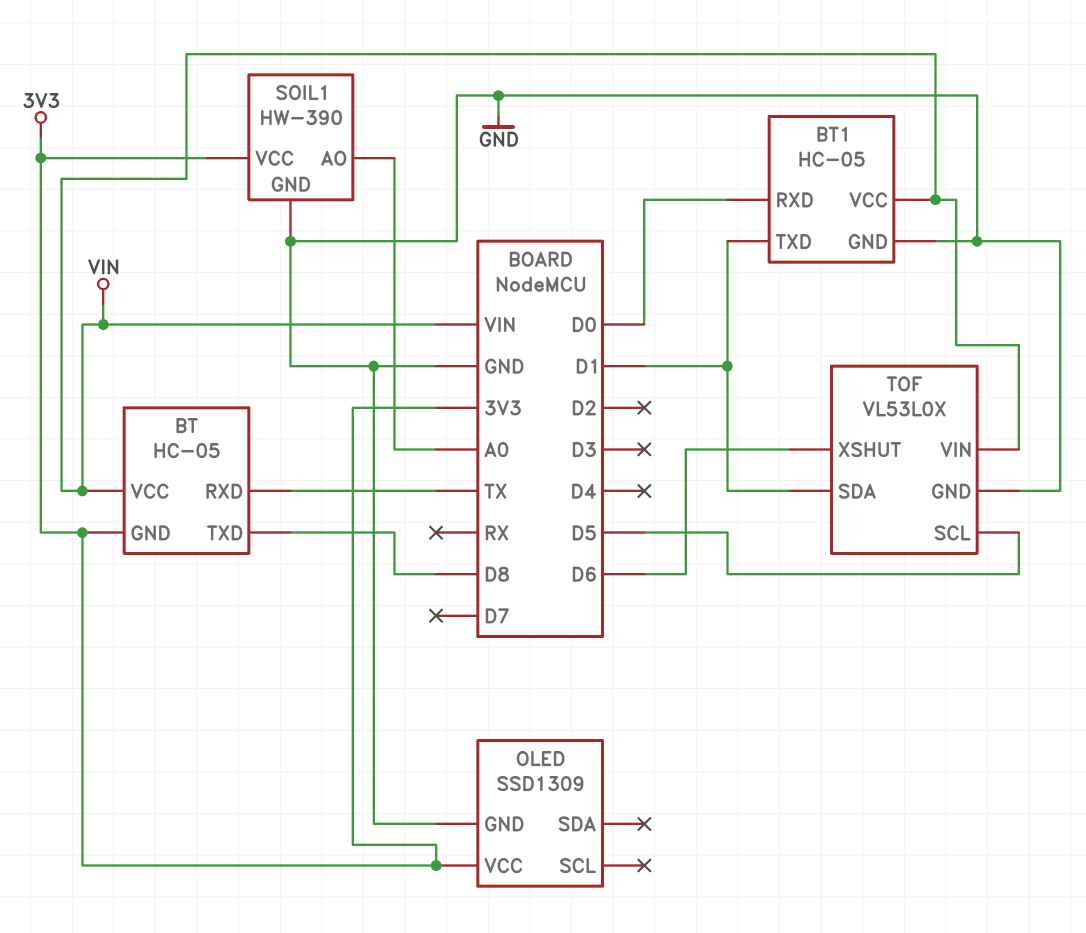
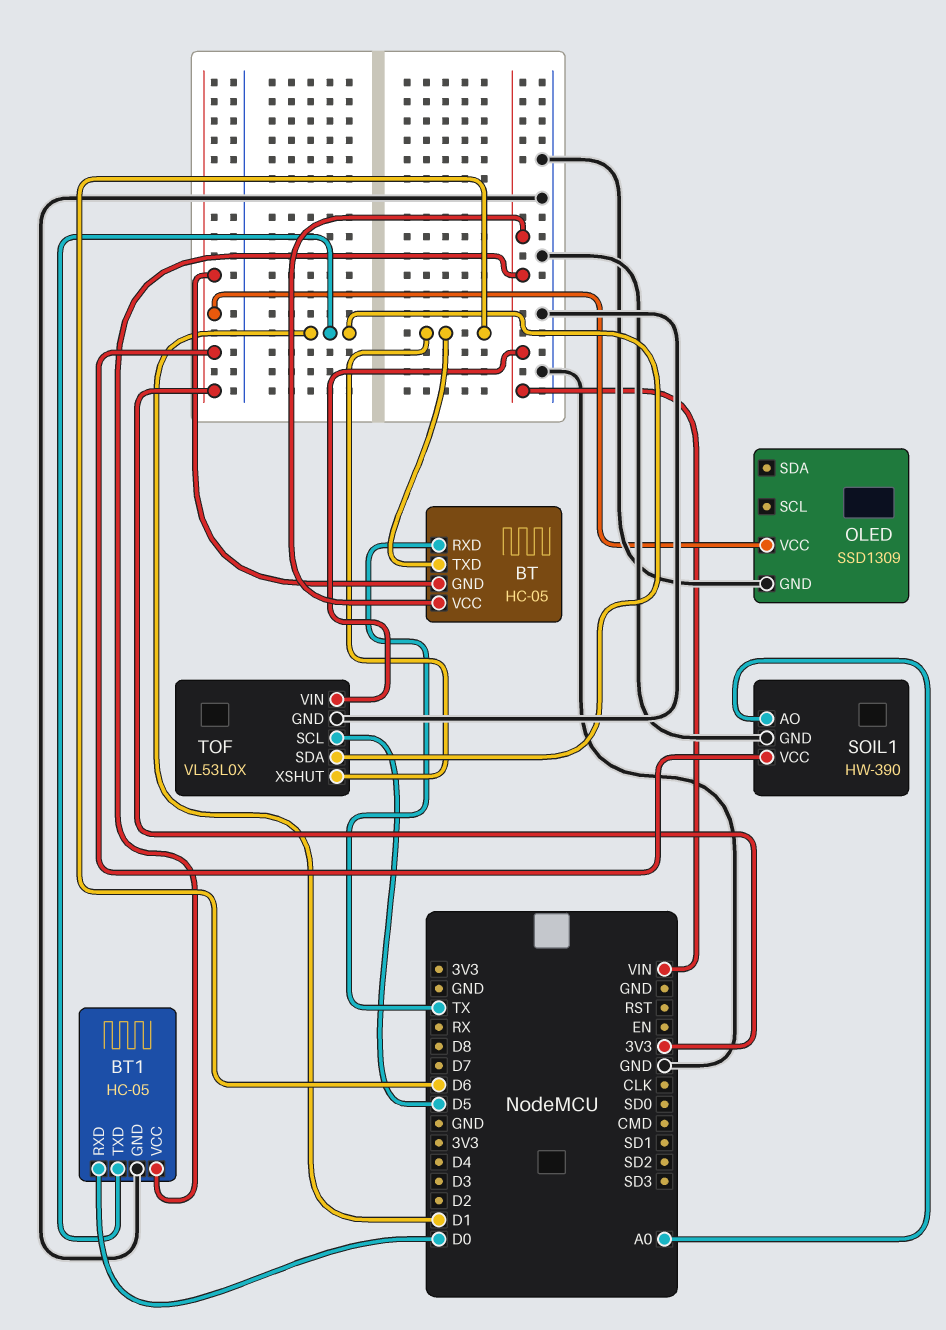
BT pin TXD: D8 -> D6

